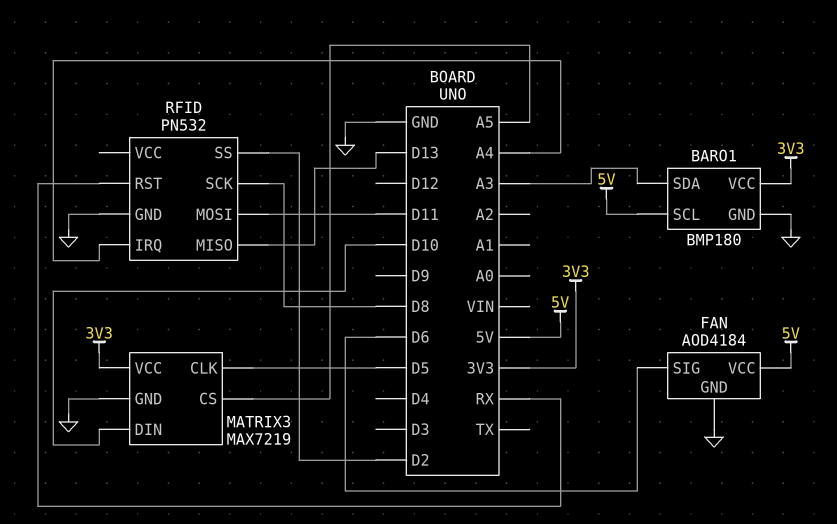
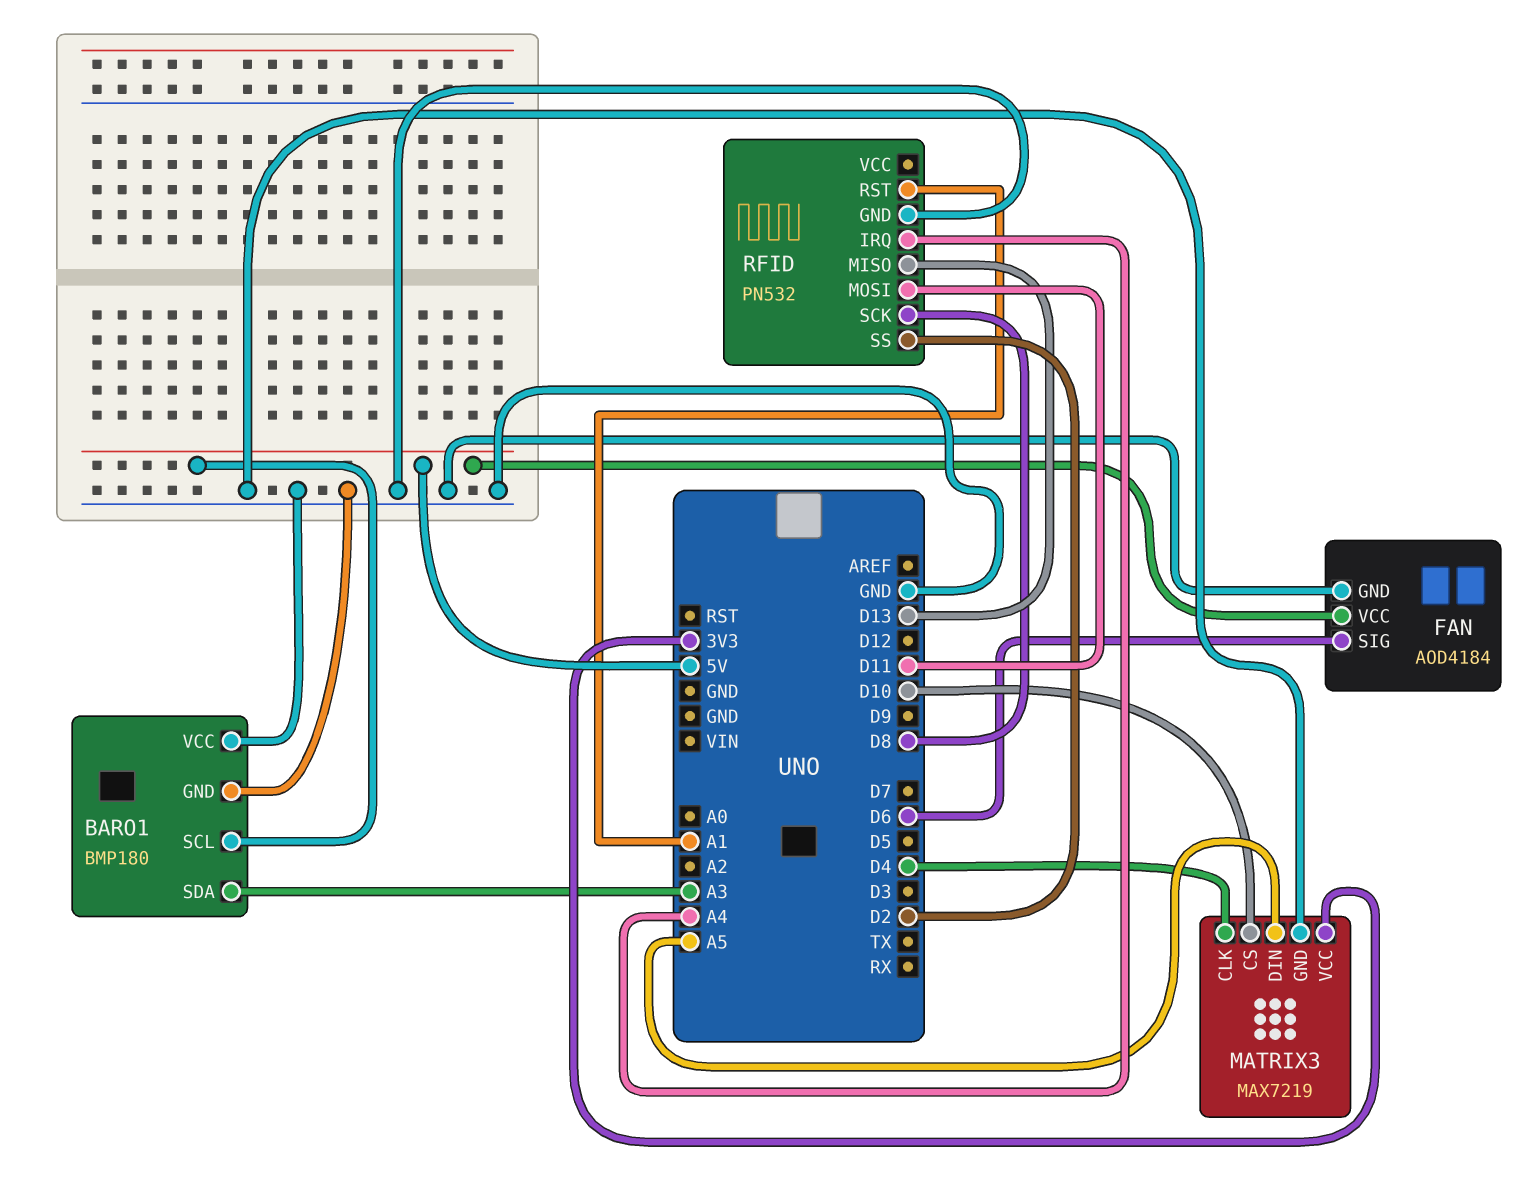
BARO1 pin VCC: 3V3 -> GND
MATRIX3 pin CLK: D5 -> D4
MATRIX3 pin CS: A5 -> D10
MATRIX3 pin DIN: D10 -> A5
RFID pin RST: RX -> A1

